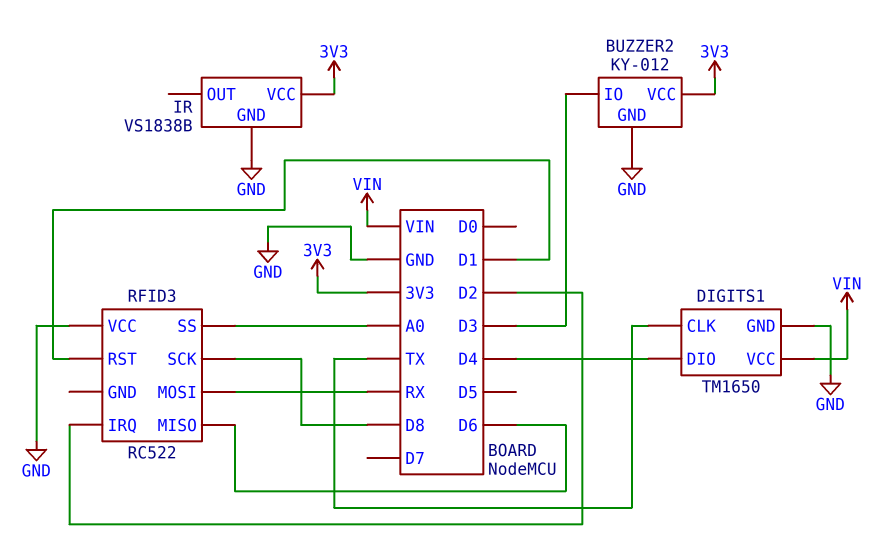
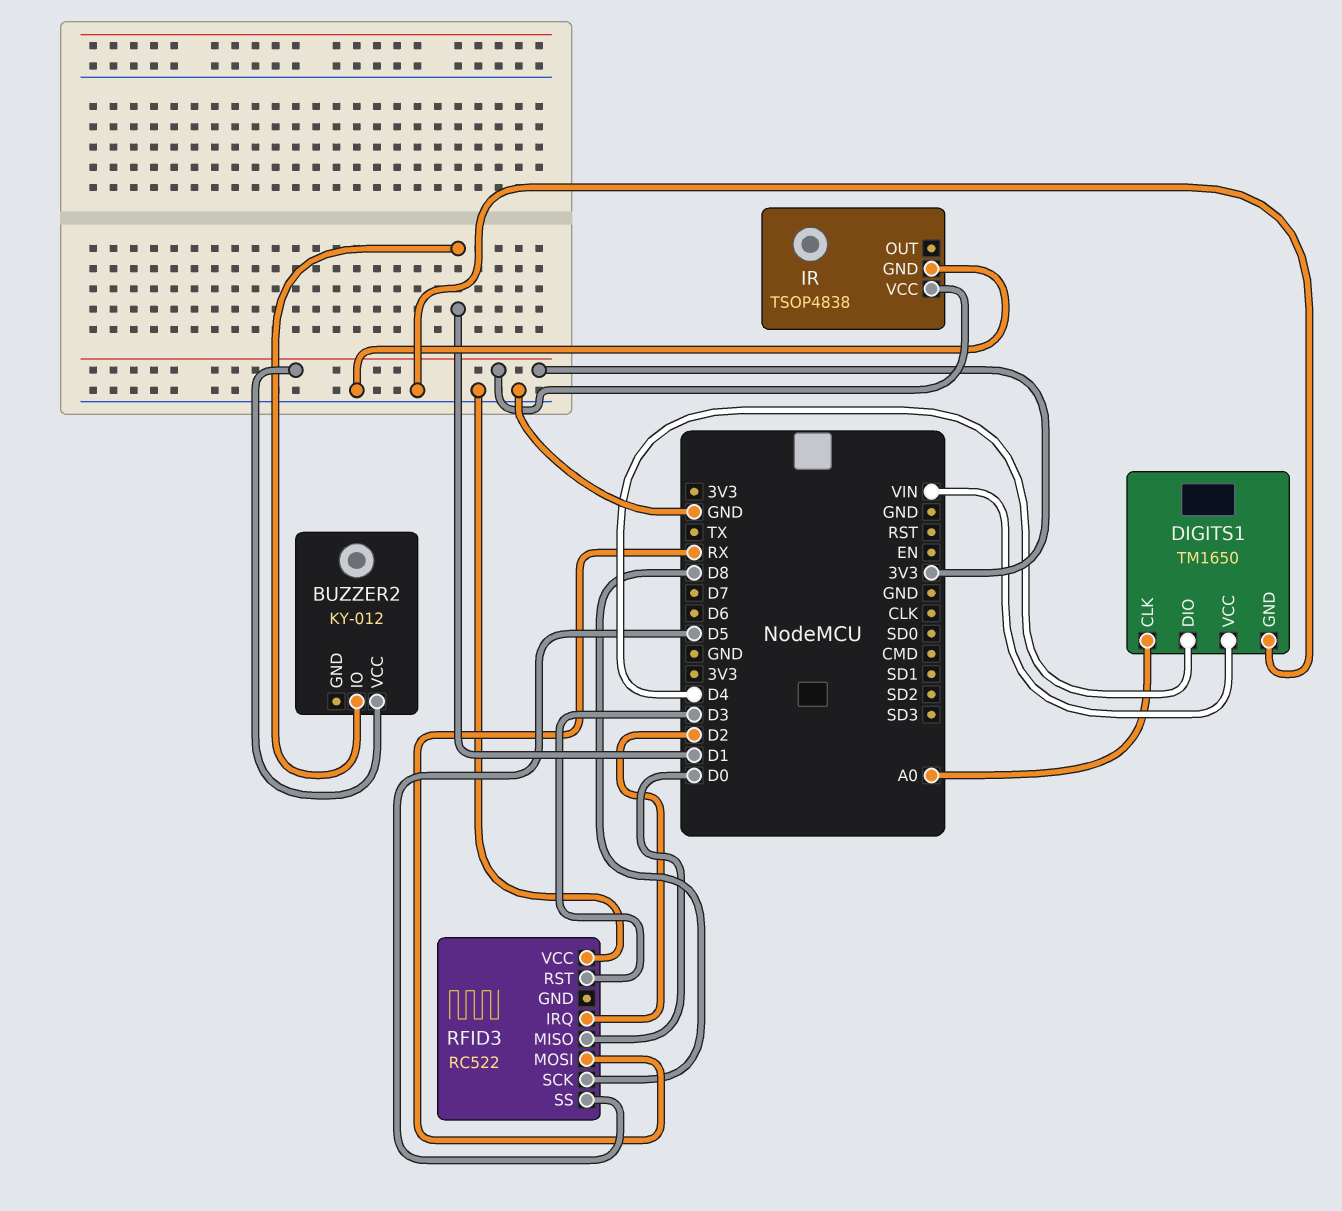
BUZZER2 pin GND: GND -> none
BUZZER2 pin IO: D3 -> D1
DIGITS1 pin CLK: TX -> A0
IR: VS1838B -> TSOP4838
RFID3 pin MISO: D6 -> D0
RFID3 pin RST: D1 -> D3
RFID3 pin SS: A0 -> D5

